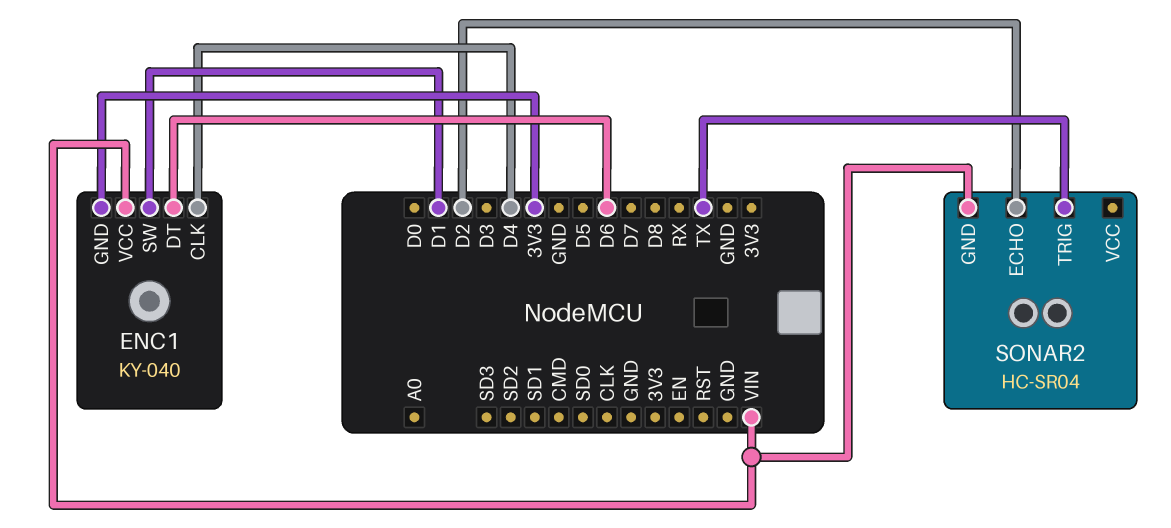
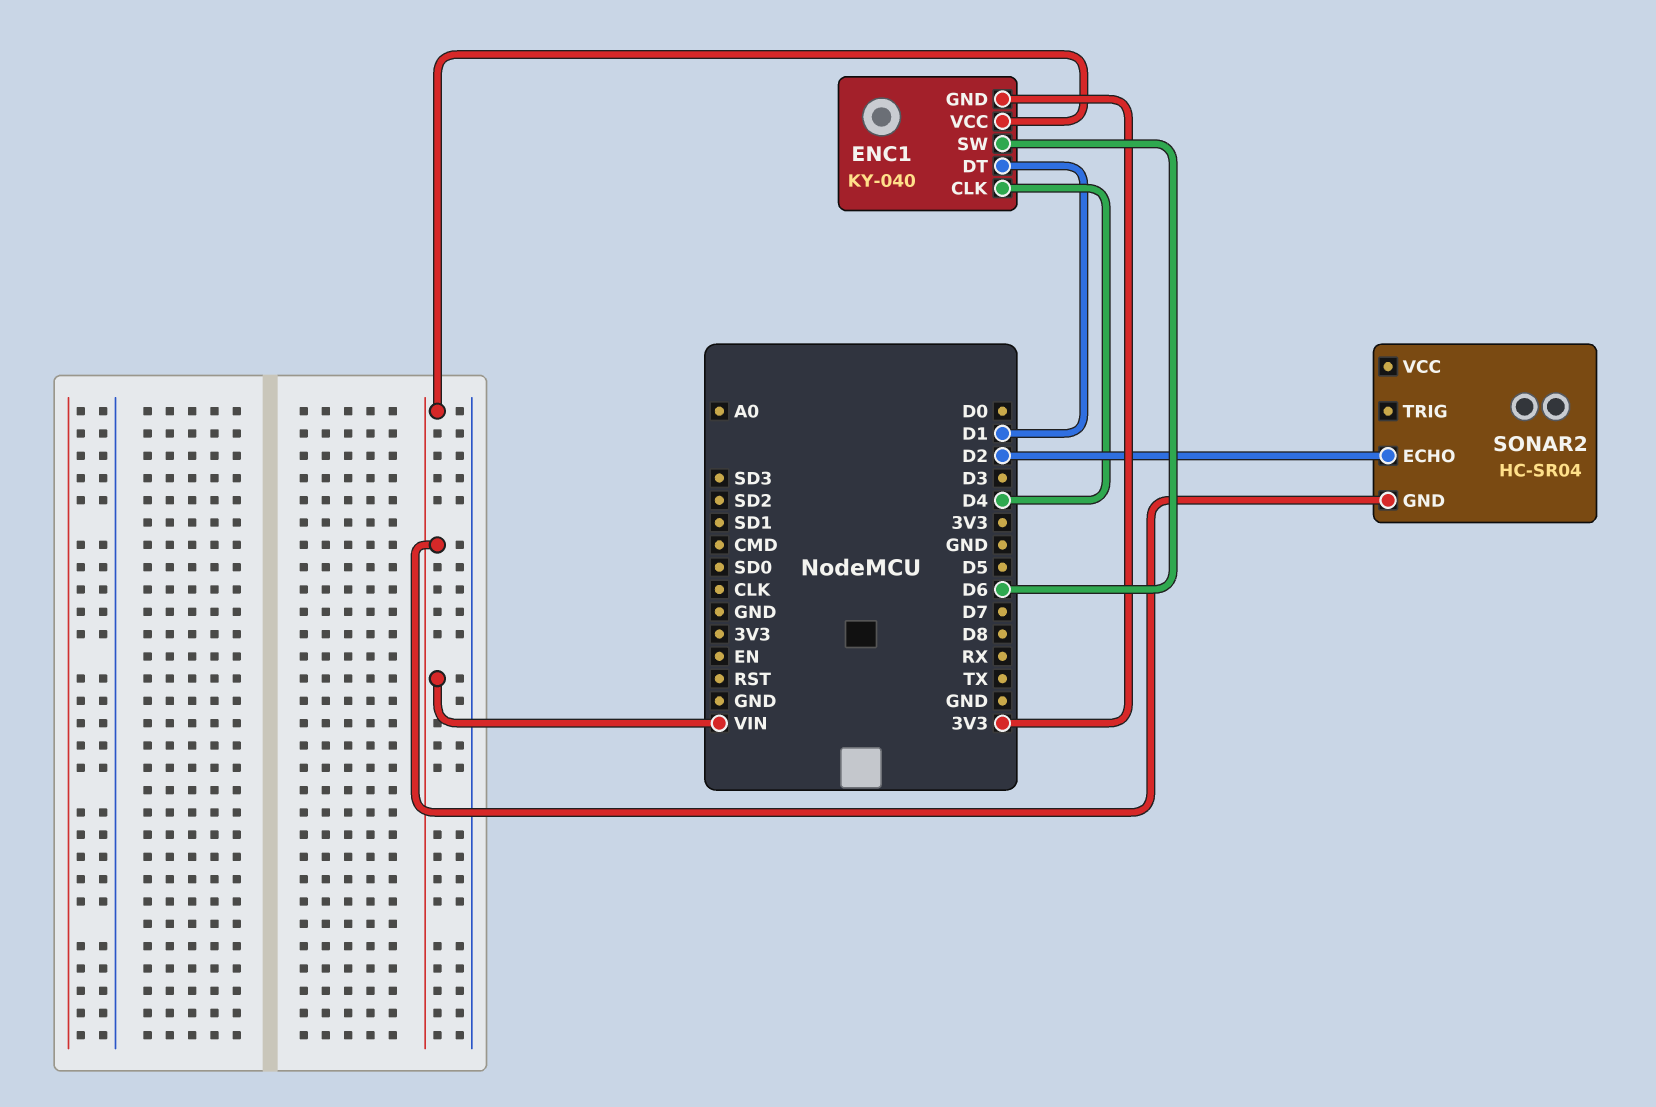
ENC1 pin DT: D6 -> D1
ENC1 pin SW: D1 -> D6
SONAR2 pin TRIG: TX -> none

